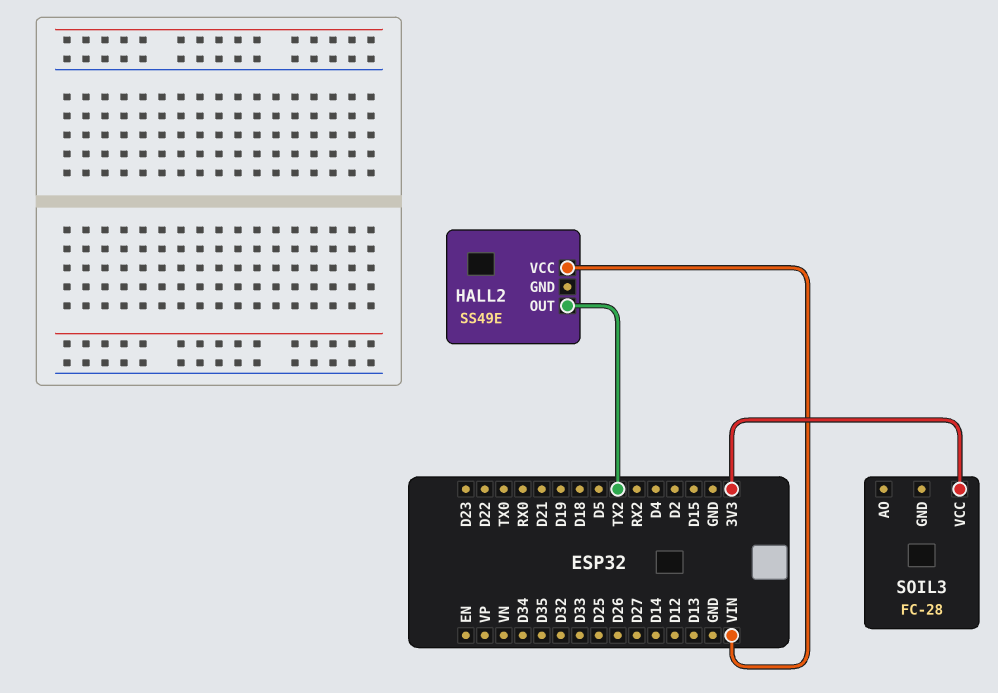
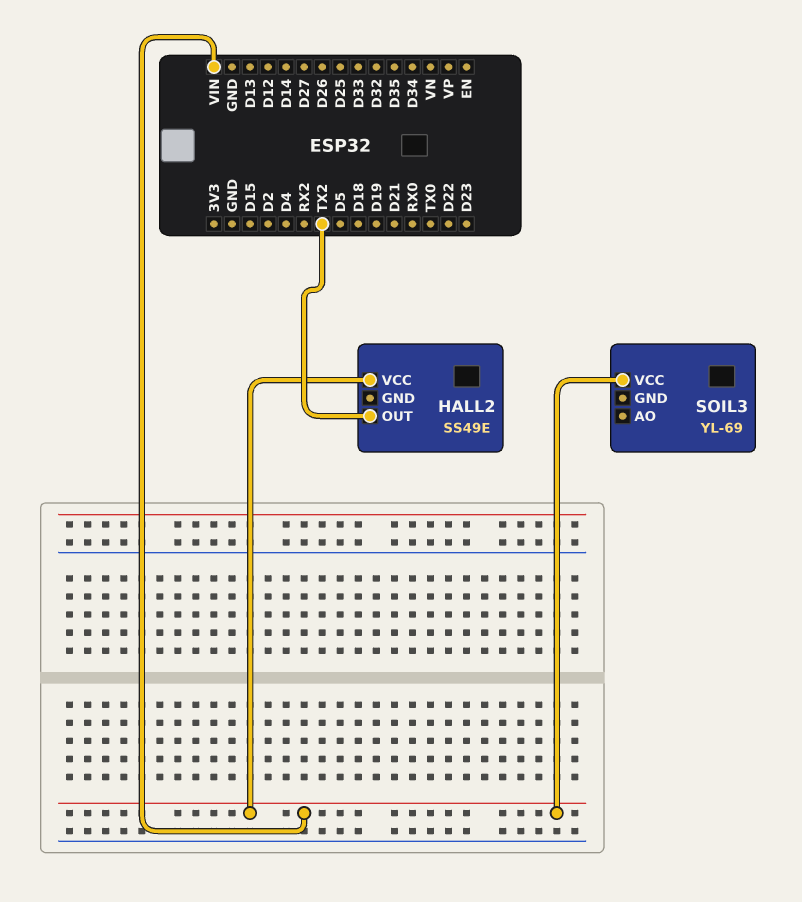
SOIL3: FC-28 -> YL-69
SOIL3 pin VCC: 3V3 -> VIN

